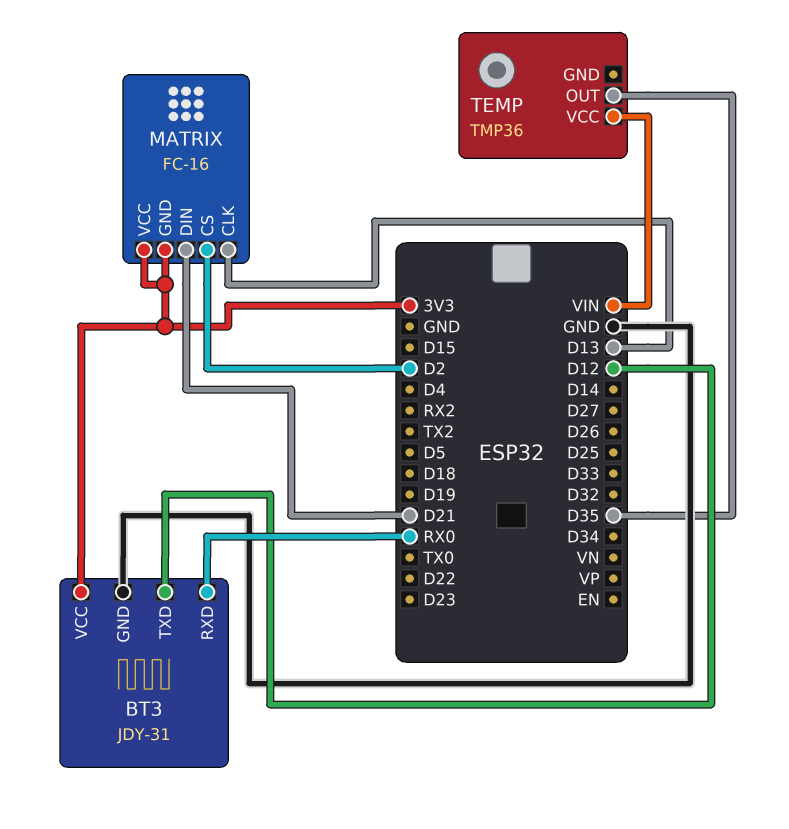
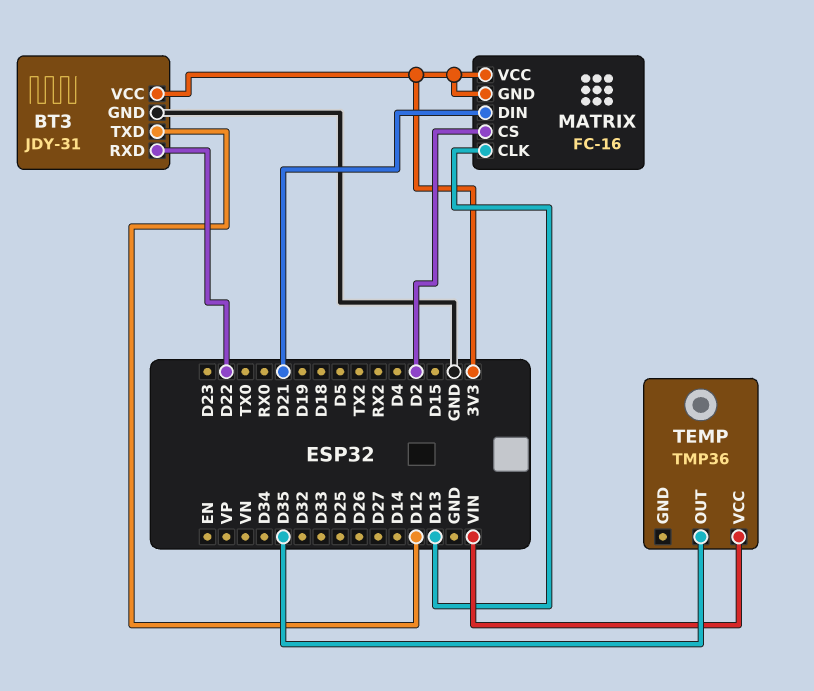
BT3 pin RXD: RX0 -> D22

